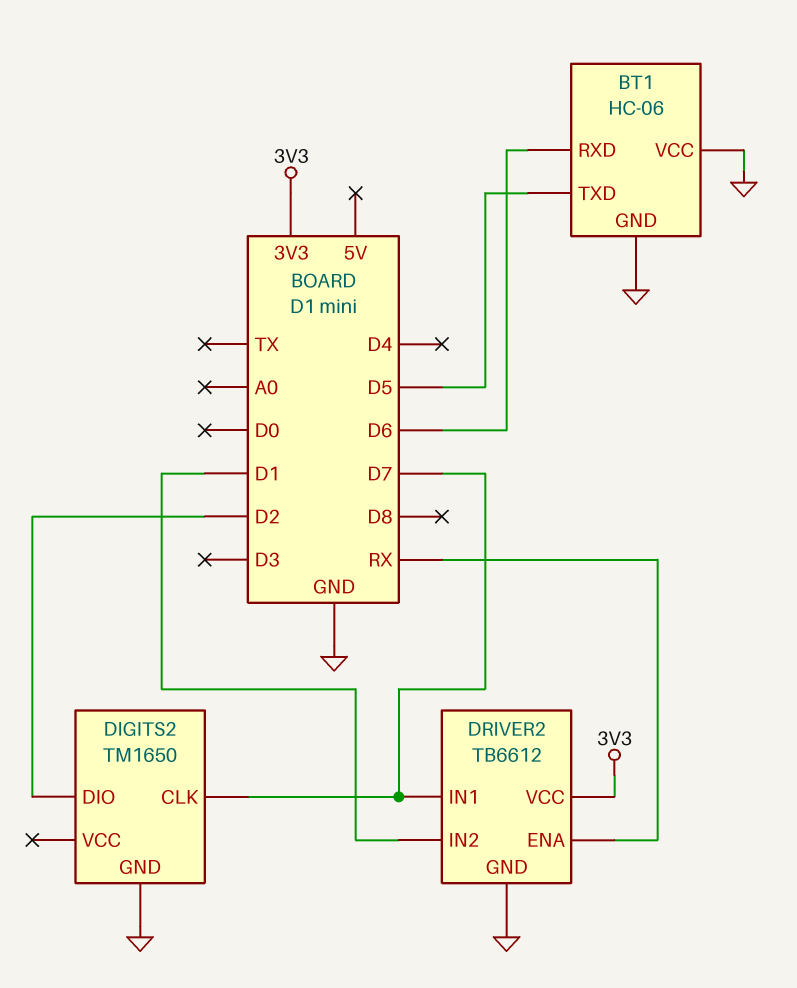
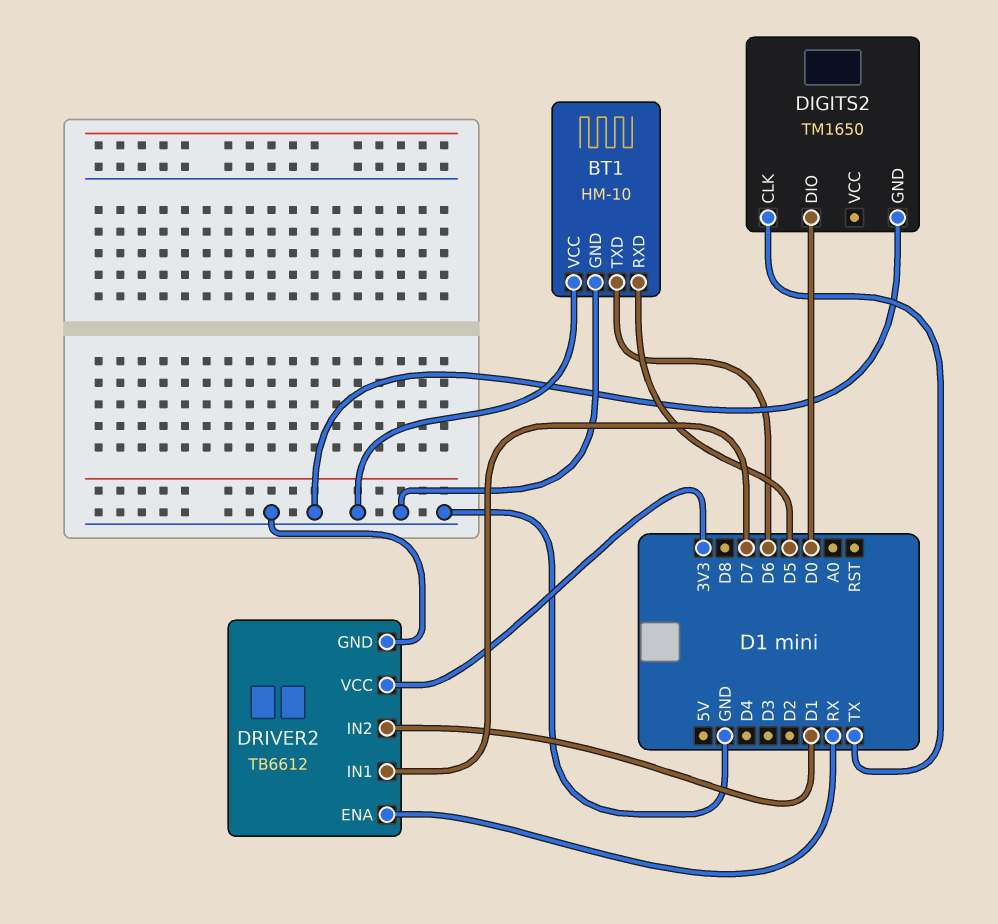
BT1: HC-06 -> HM-10
BT1 pin RXD: D6 -> D5
BT1 pin TXD: D5 -> D6
DIGITS2 pin CLK: D7 -> TX
DIGITS2 pin DIO: D2 -> D0

